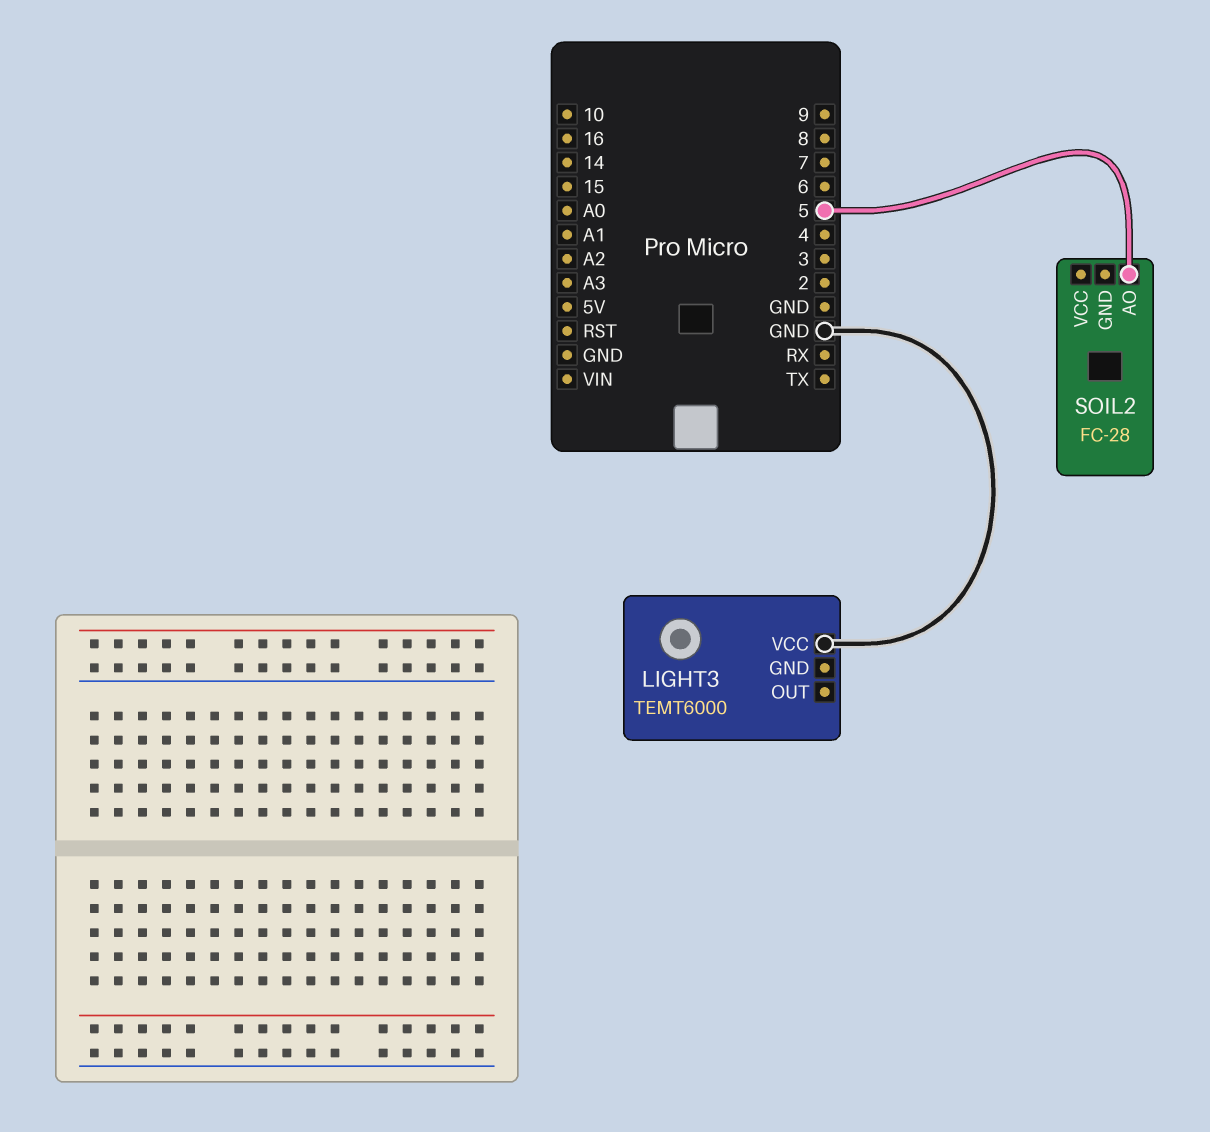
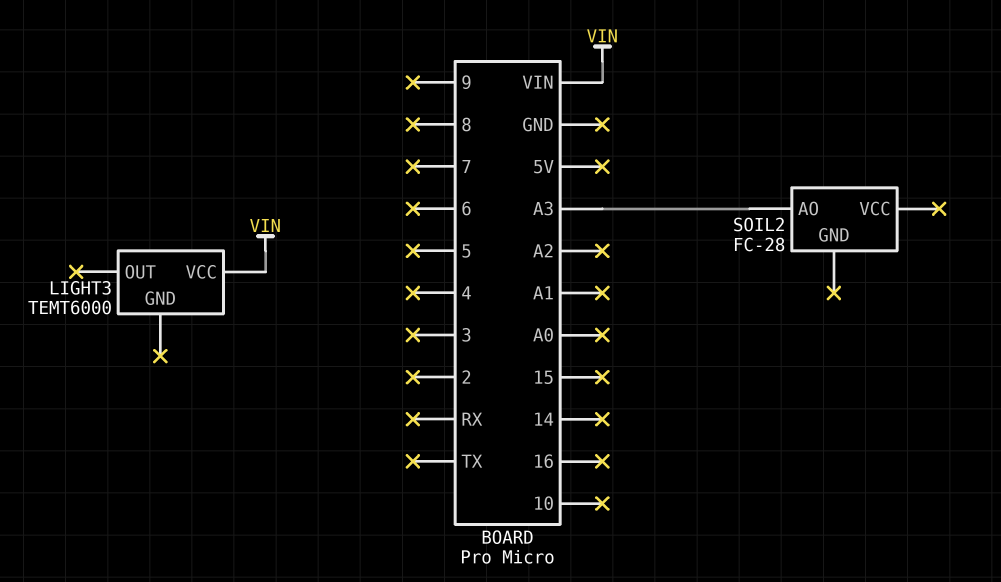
LIGHT3 pin VCC: GND -> VIN
SOIL2 pin AO: 5 -> A3

